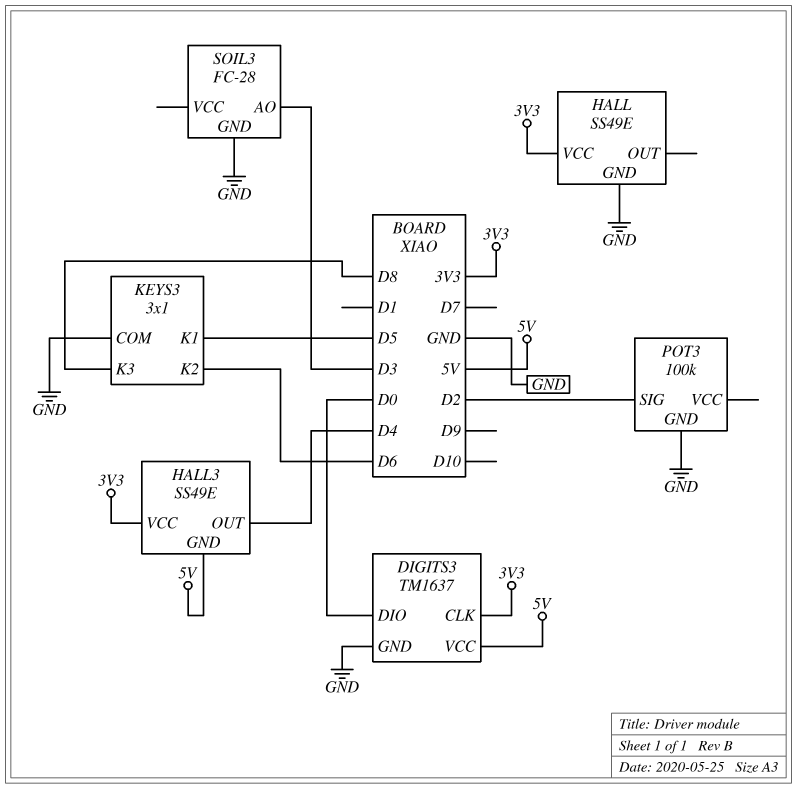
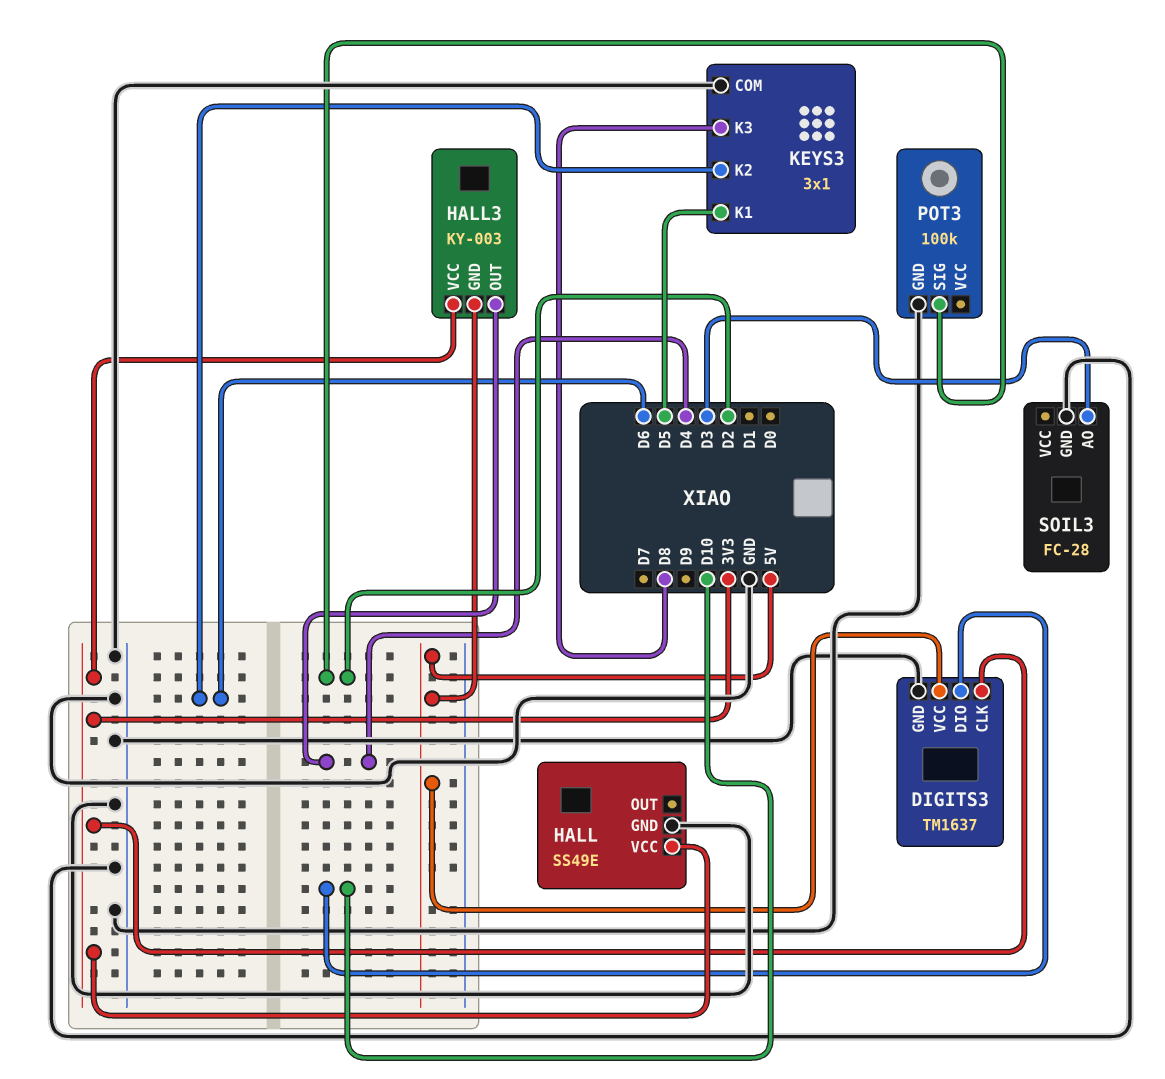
DIGITS3 pin DIO: D0 -> D10
HALL3: SS49E -> KY-003

